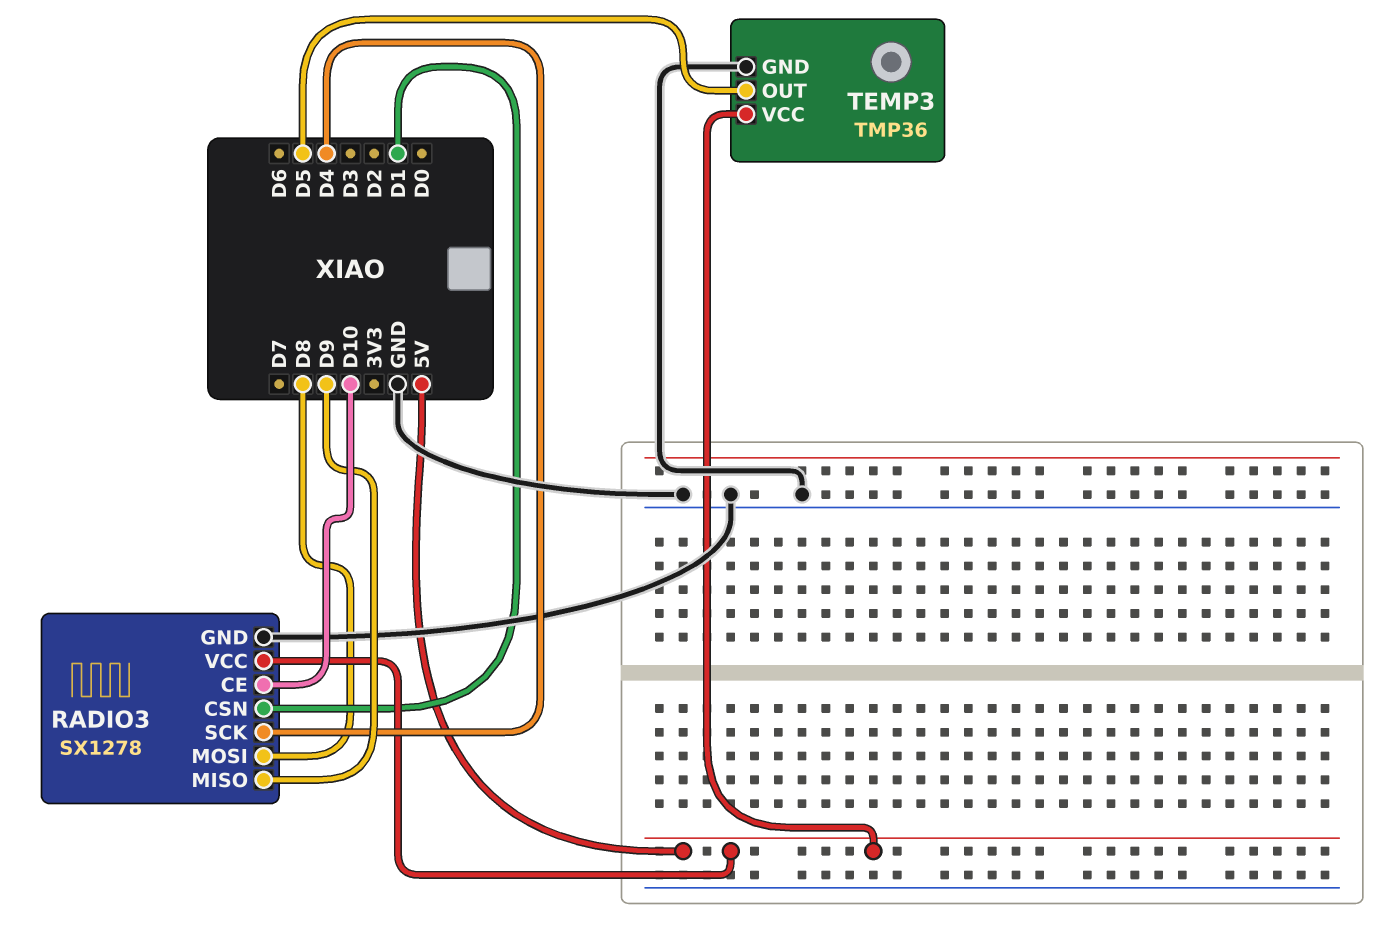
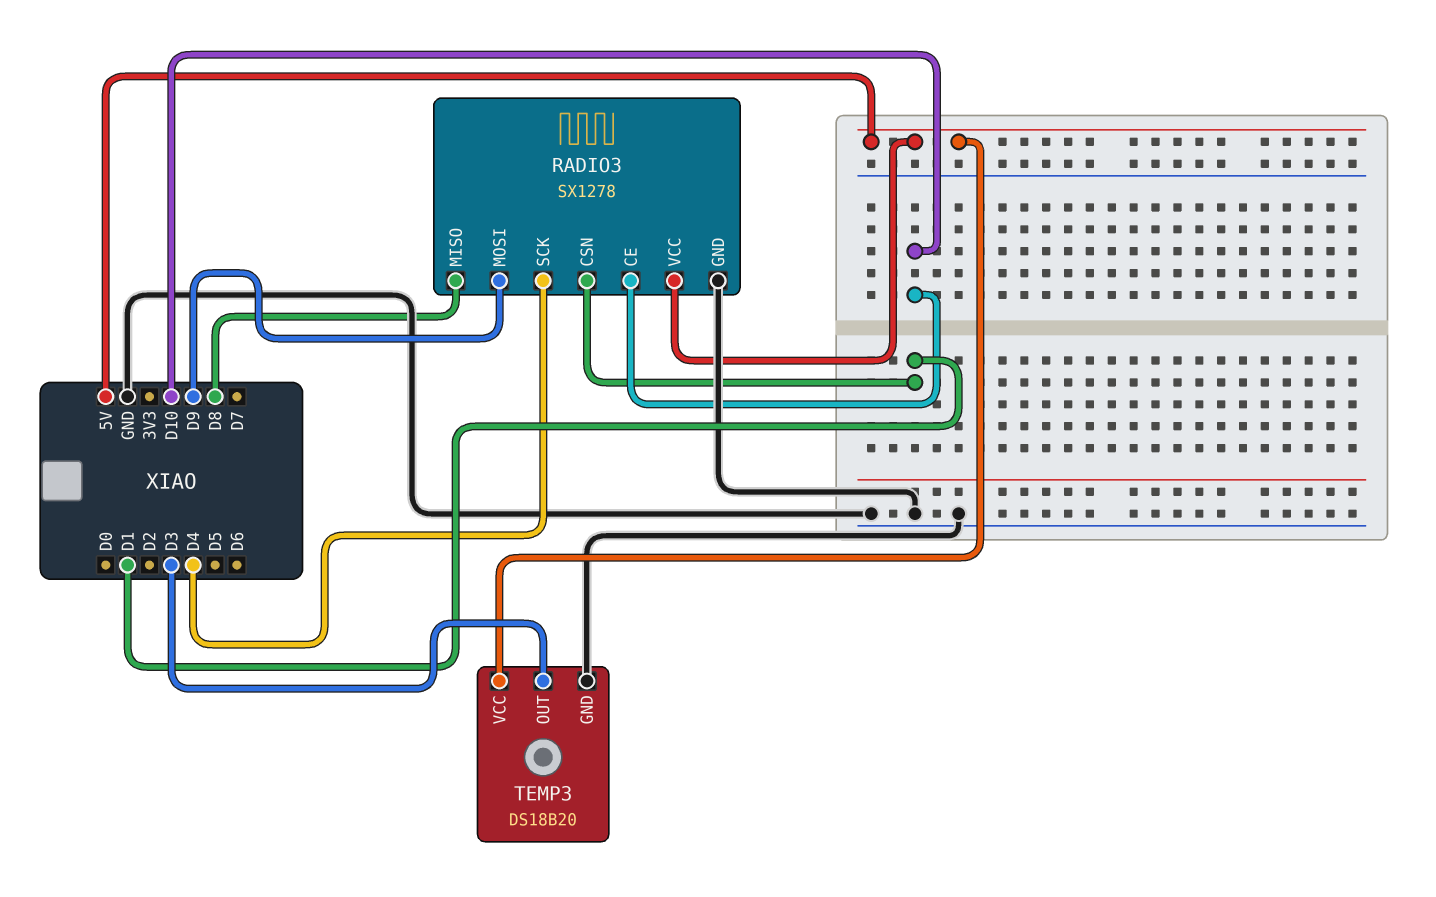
RADIO3 pin MISO: D9 -> D8
RADIO3 pin MOSI: D8 -> D9
TEMP3: TMP36 -> DS18B20
TEMP3 pin OUT: D5 -> D3

